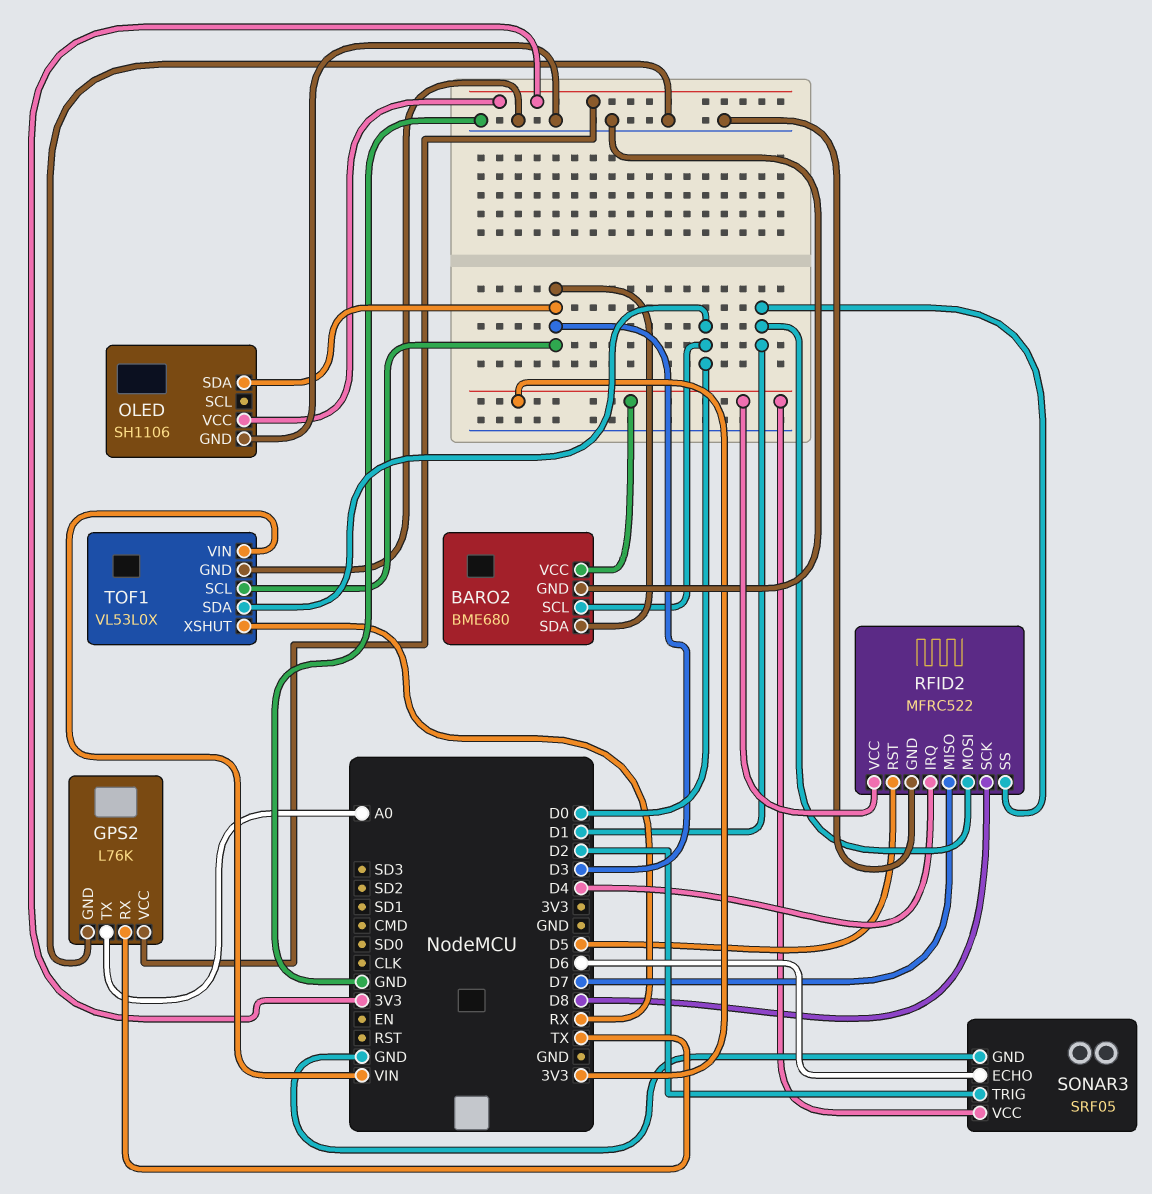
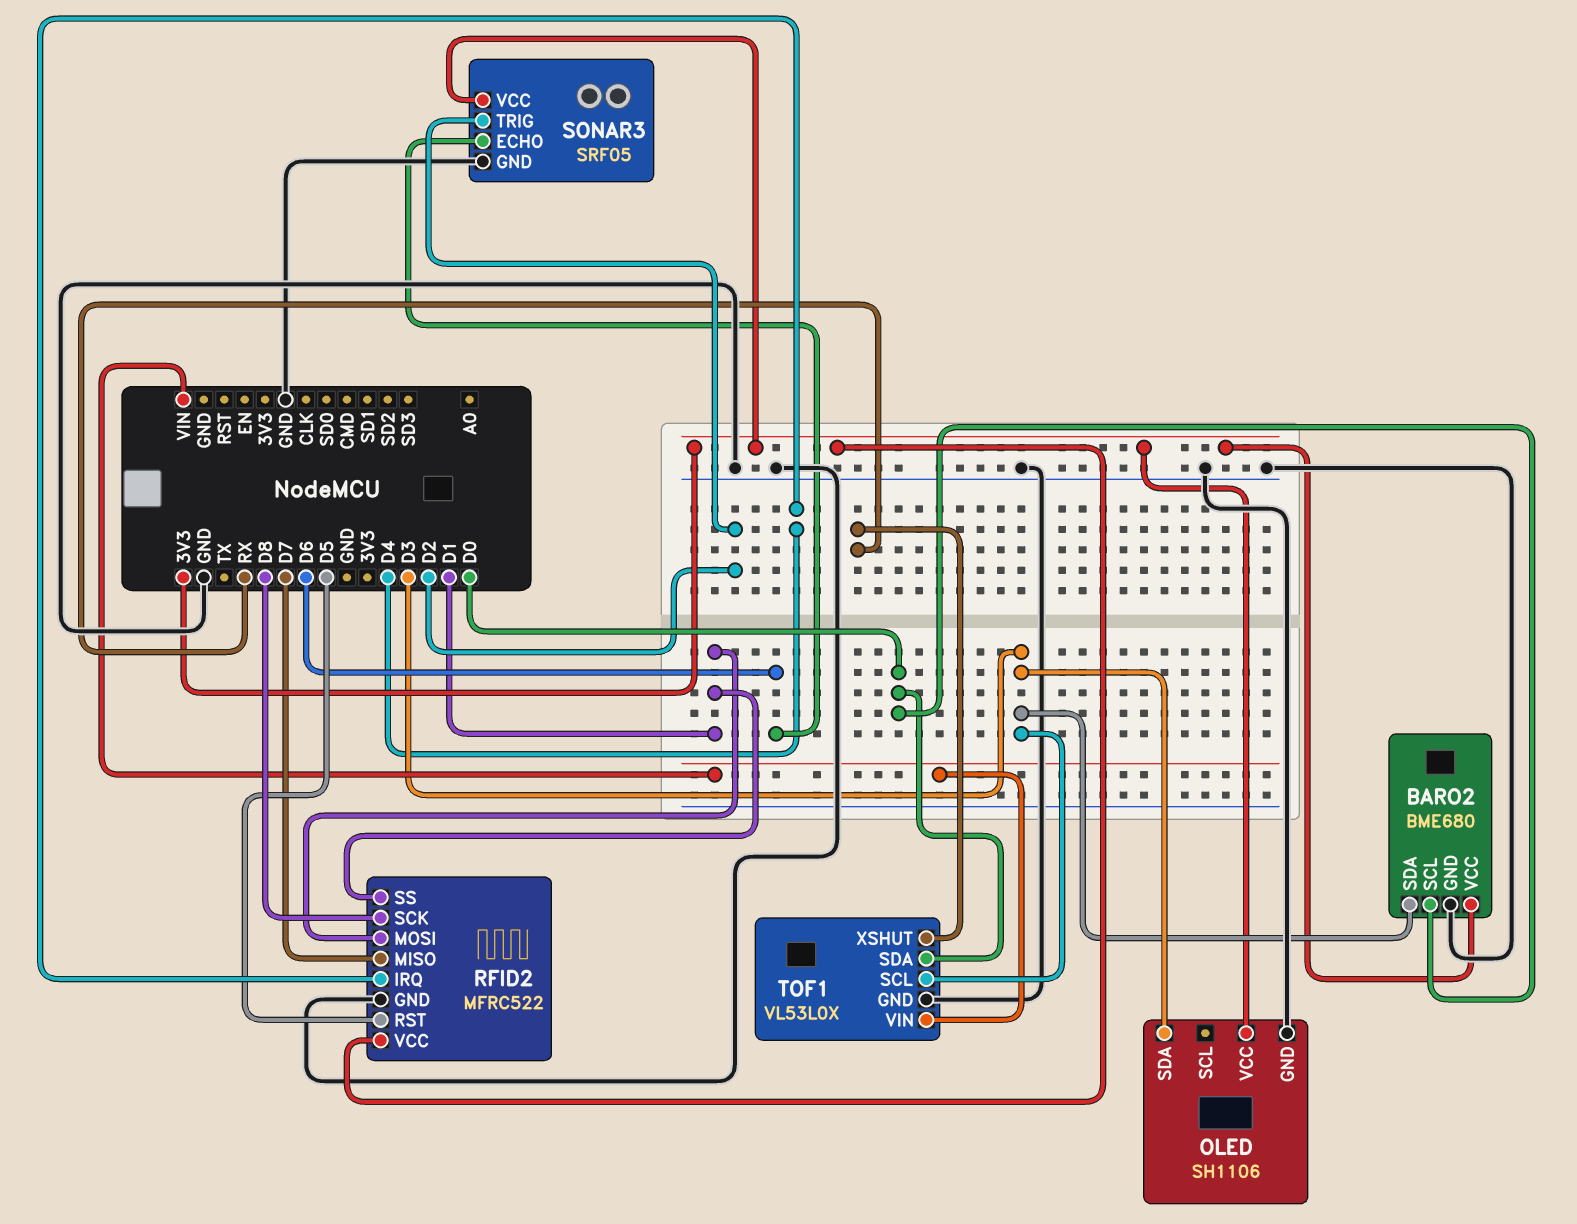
GPS2: L76K -> none
GPS2 pin GND: GND -> none
GPS2 pin RX: TX -> none
GPS2 pin TX: A0 -> none
GPS2 pin VCC: 3V3 -> none

